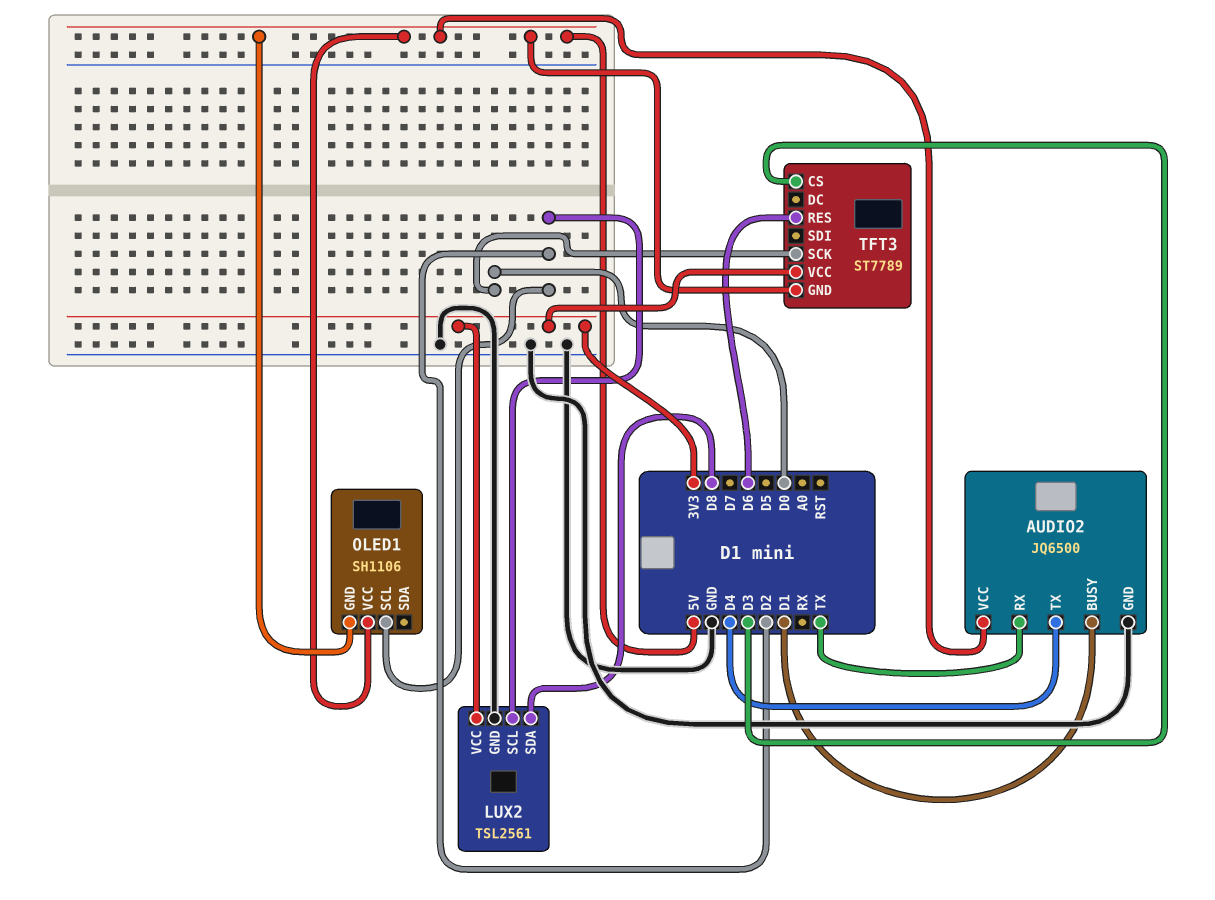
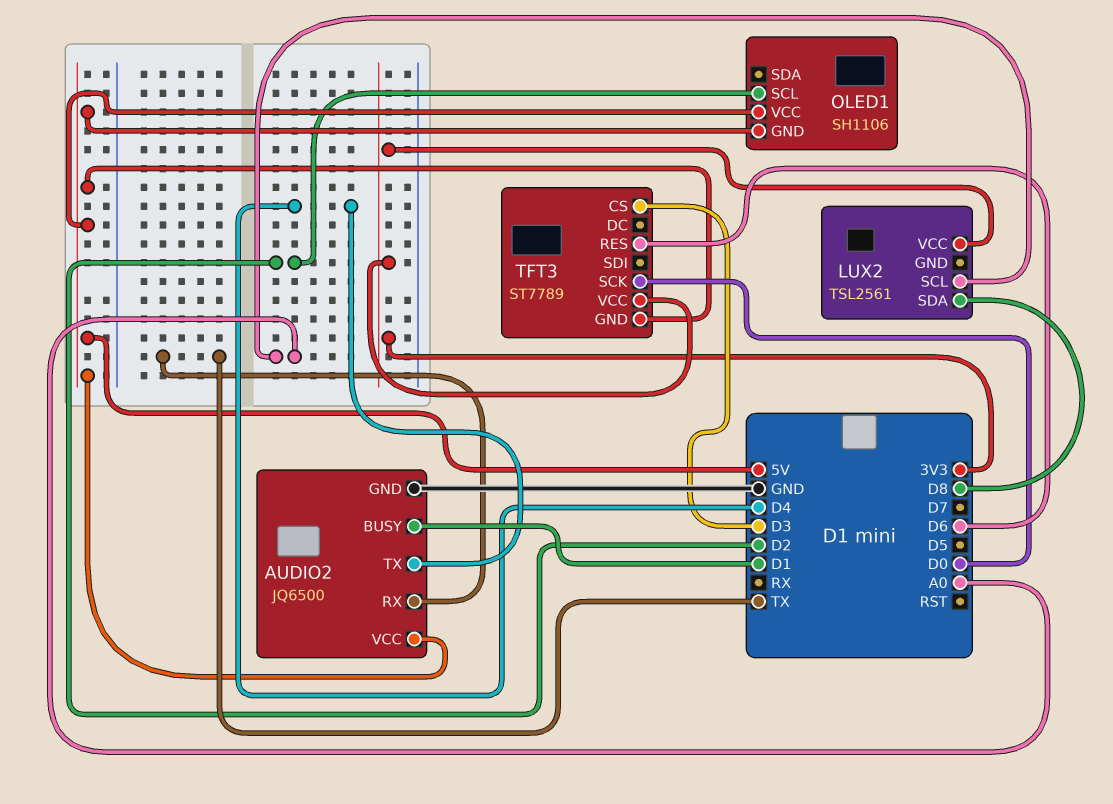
LUX2 pin GND: GND -> none
LUX2 pin SCL: D2 -> A0

